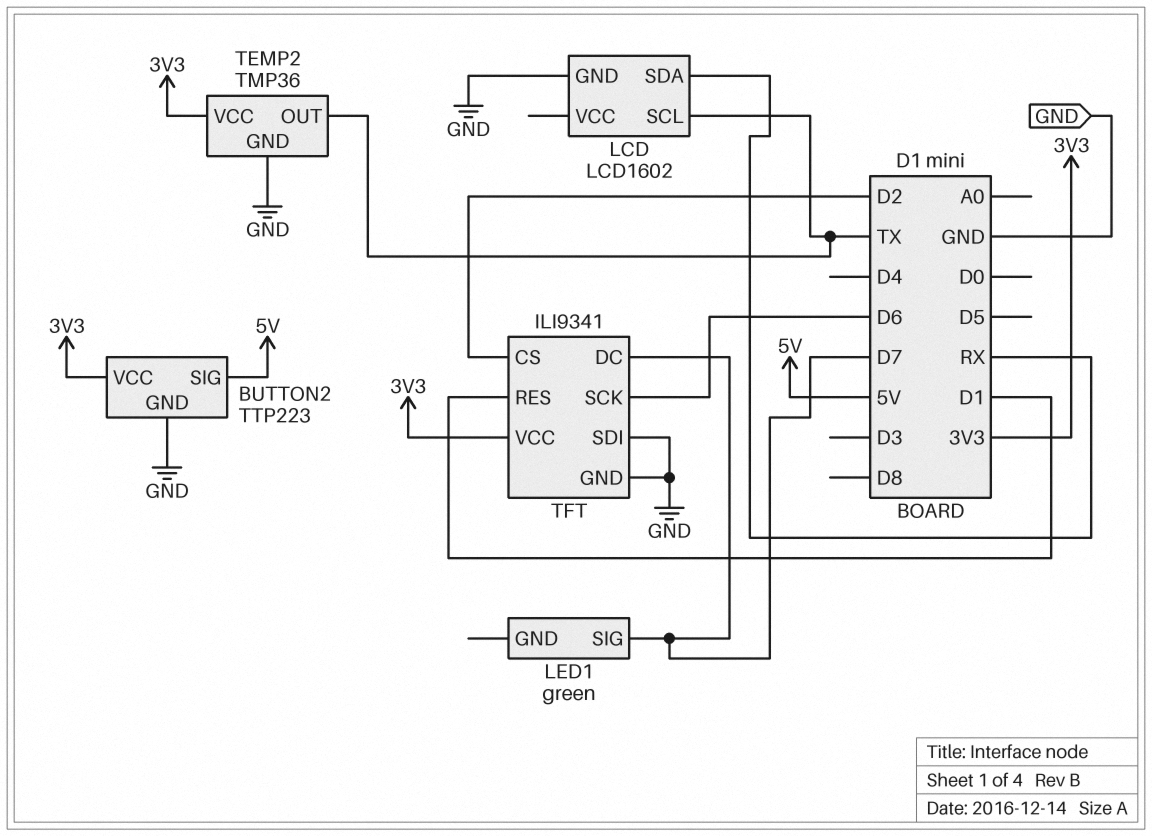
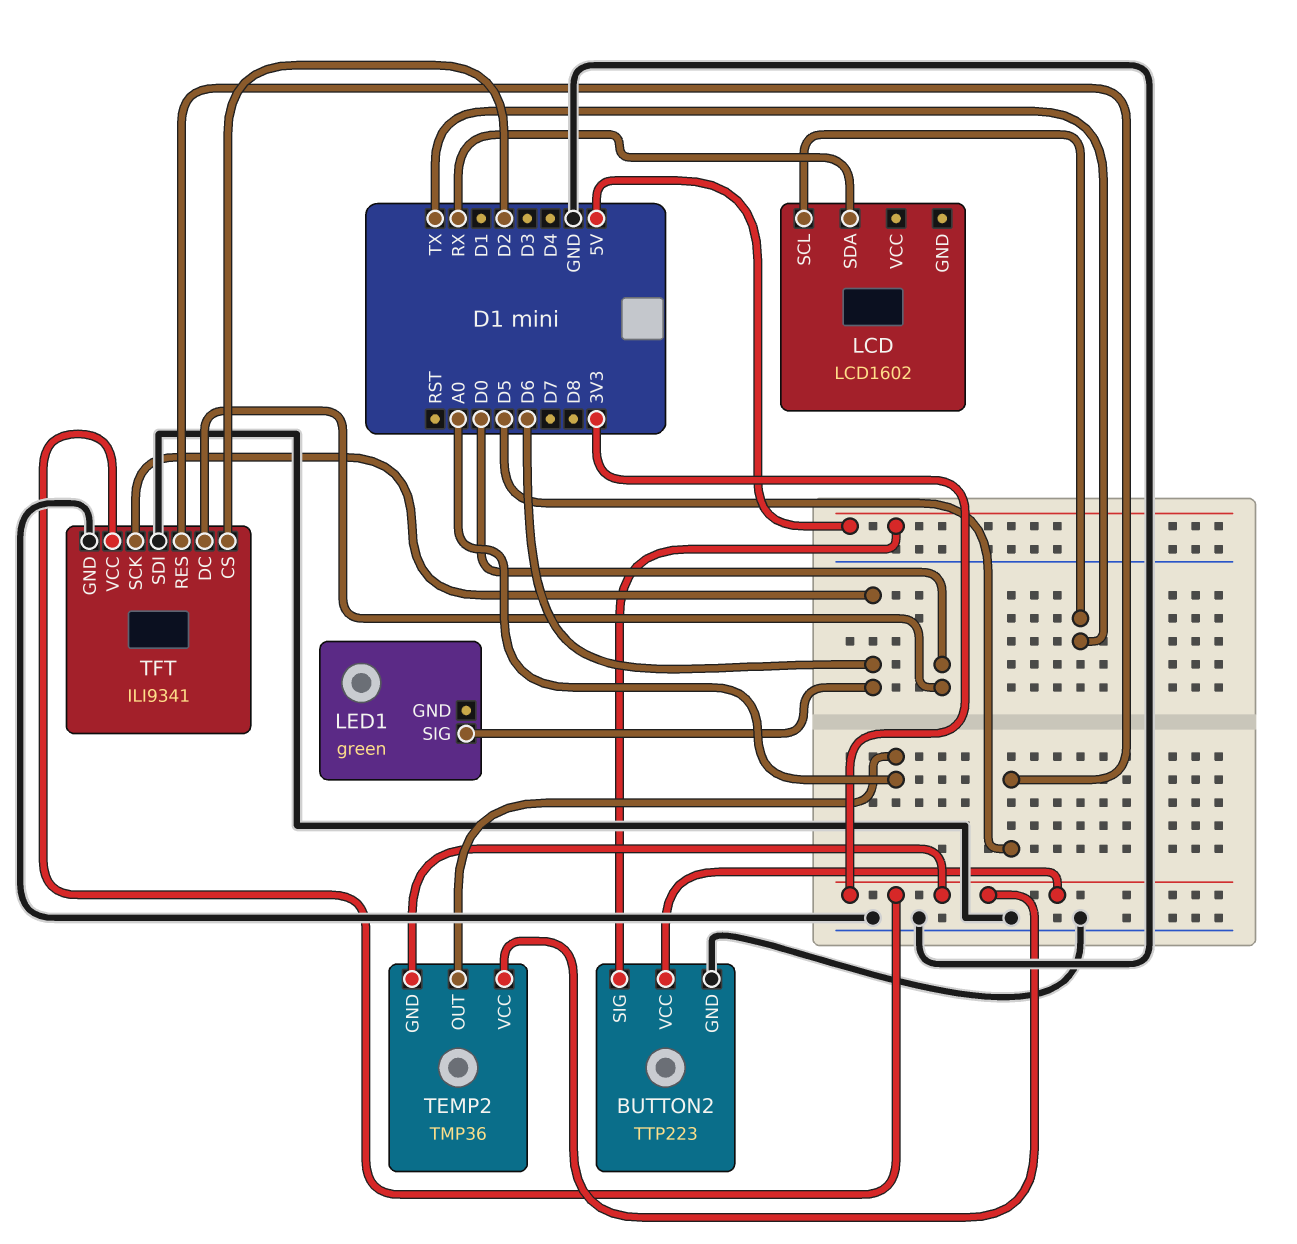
LCD pin GND: GND -> none
LED1 pin SIG: D7 -> D6
TEMP2 pin GND: GND -> 3V3
TEMP2 pin OUT: TX -> A0
TFT pin DC: D7 -> D0
TFT pin RES: D1 -> D5

